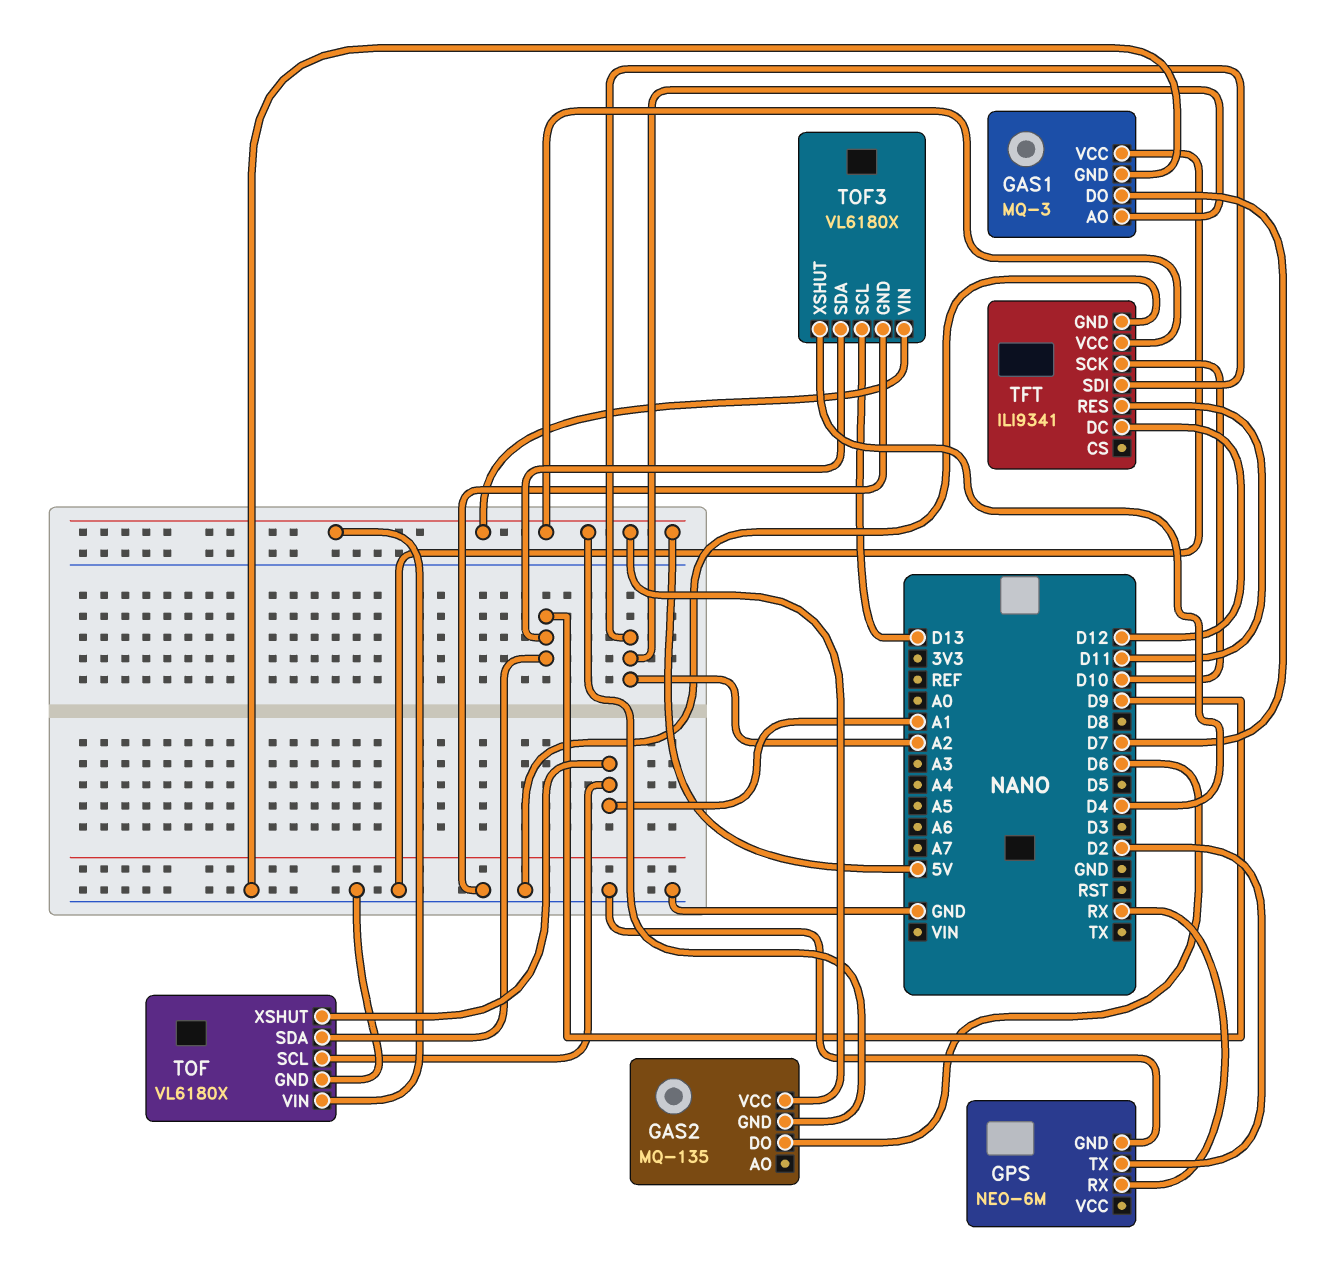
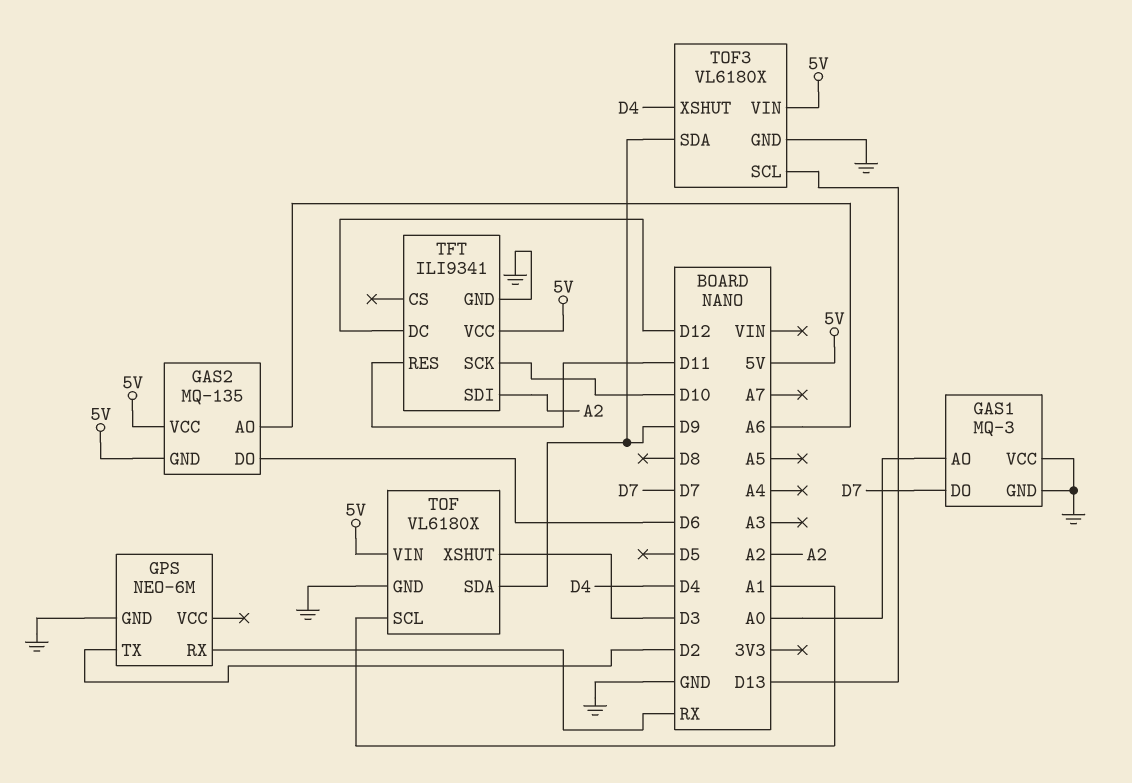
GAS1 pin AO: A2 -> A0
GAS2 pin AO: none -> A6
TOF pin XSHUT: A1 -> D3

